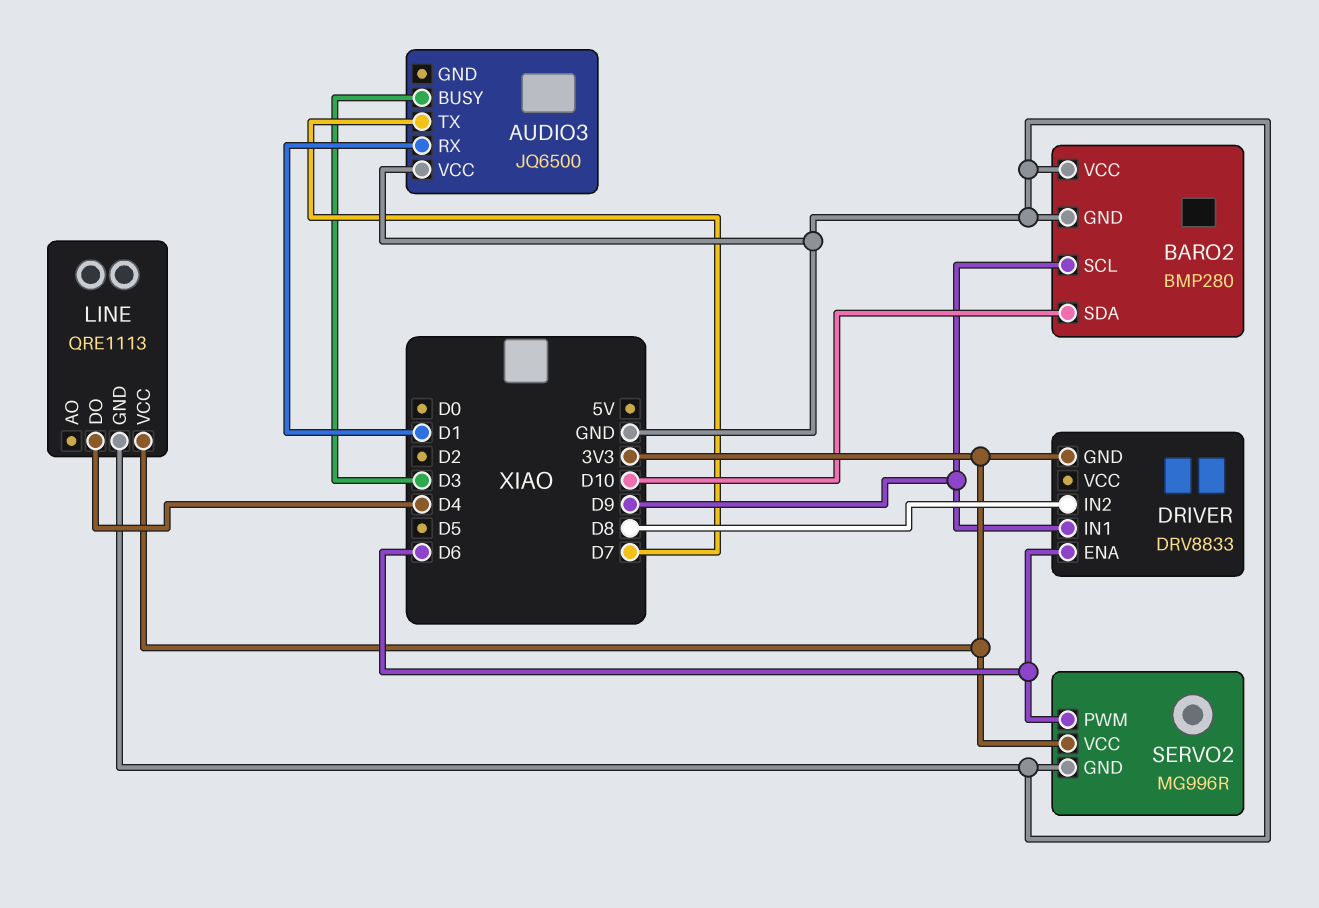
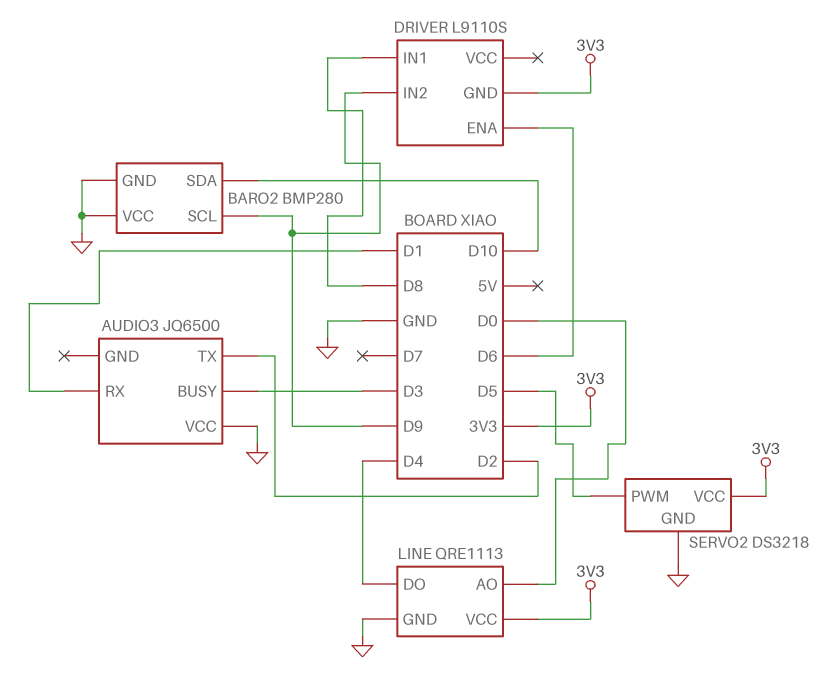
AUDIO3 pin TX: D7 -> D2
DRIVER: DRV8833 -> L9110S
DRIVER pin IN1: D9 -> D8
DRIVER pin IN2: D8 -> D9
LINE pin AO: none -> D0
SERVO2: MG996R -> DS3218
SERVO2 pin PWM: D6 -> D5

